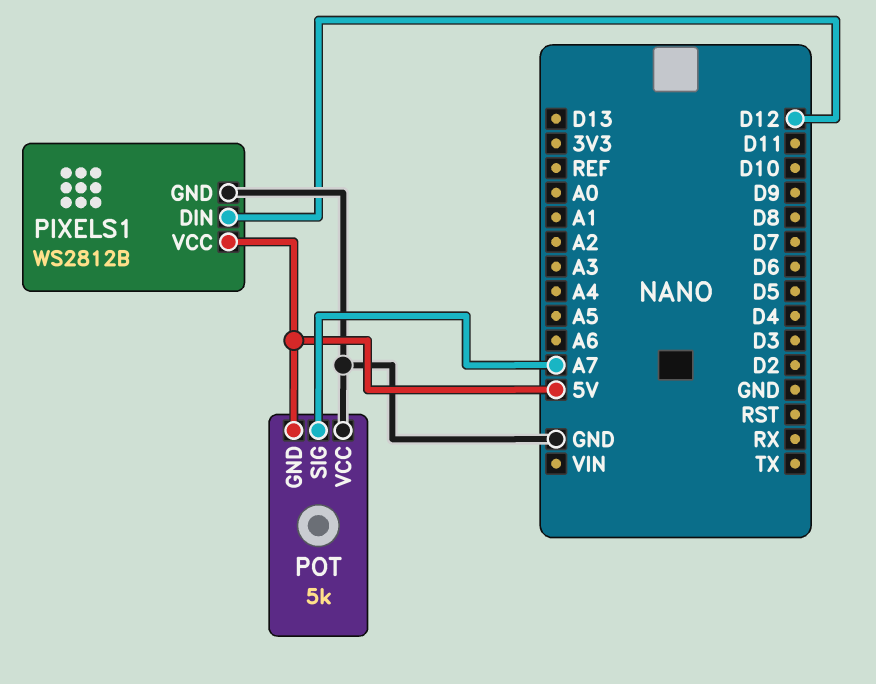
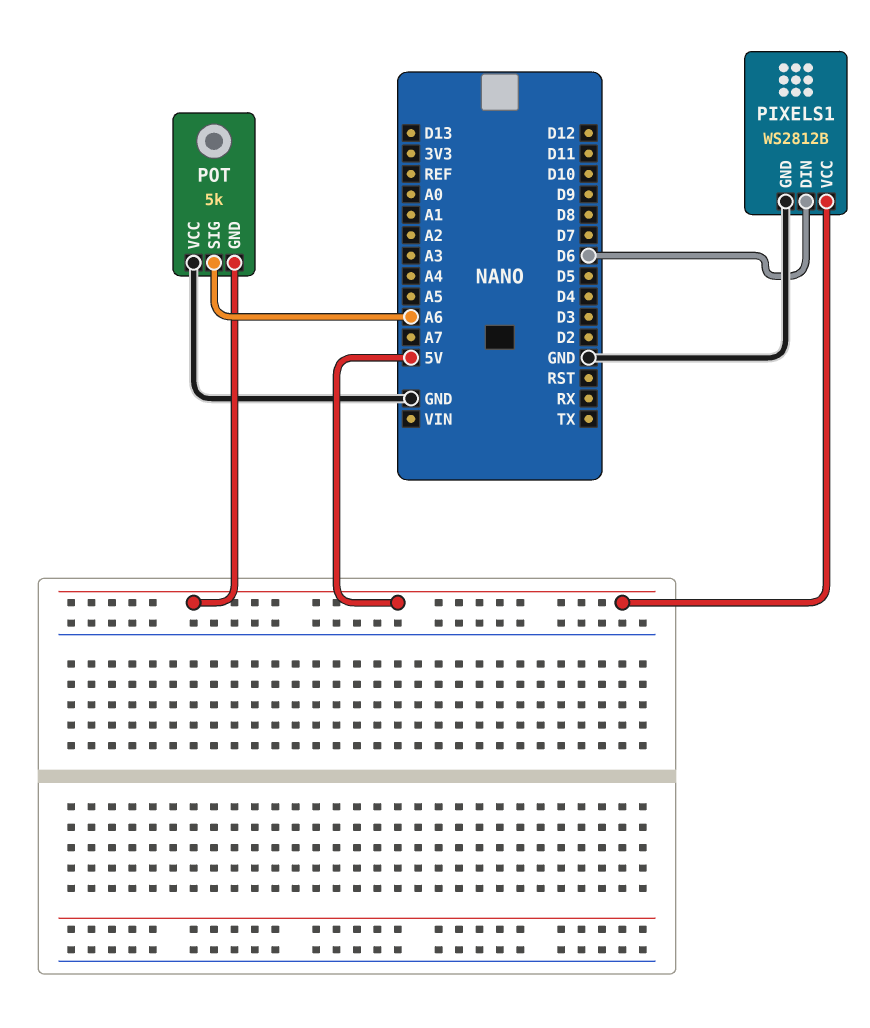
PIXELS1 pin DIN: D12 -> D6
POT pin SIG: A7 -> A6

